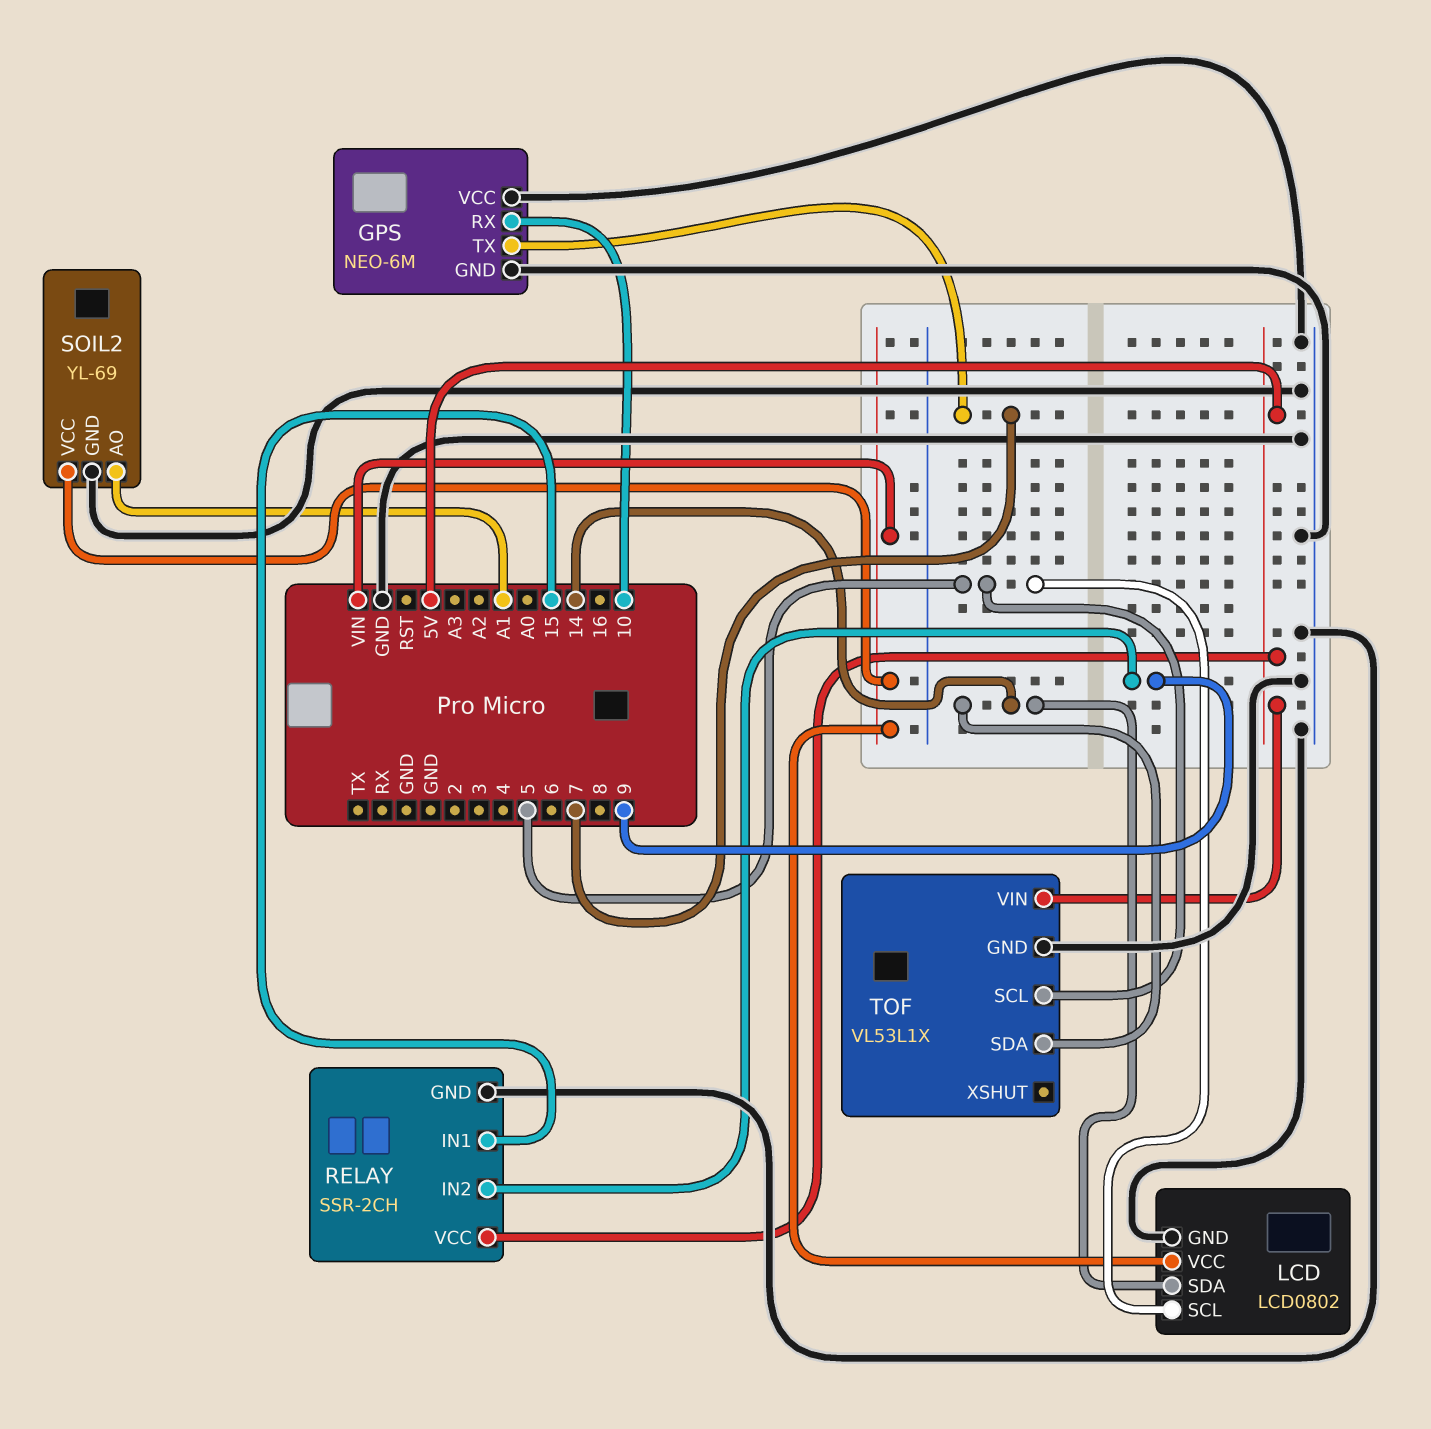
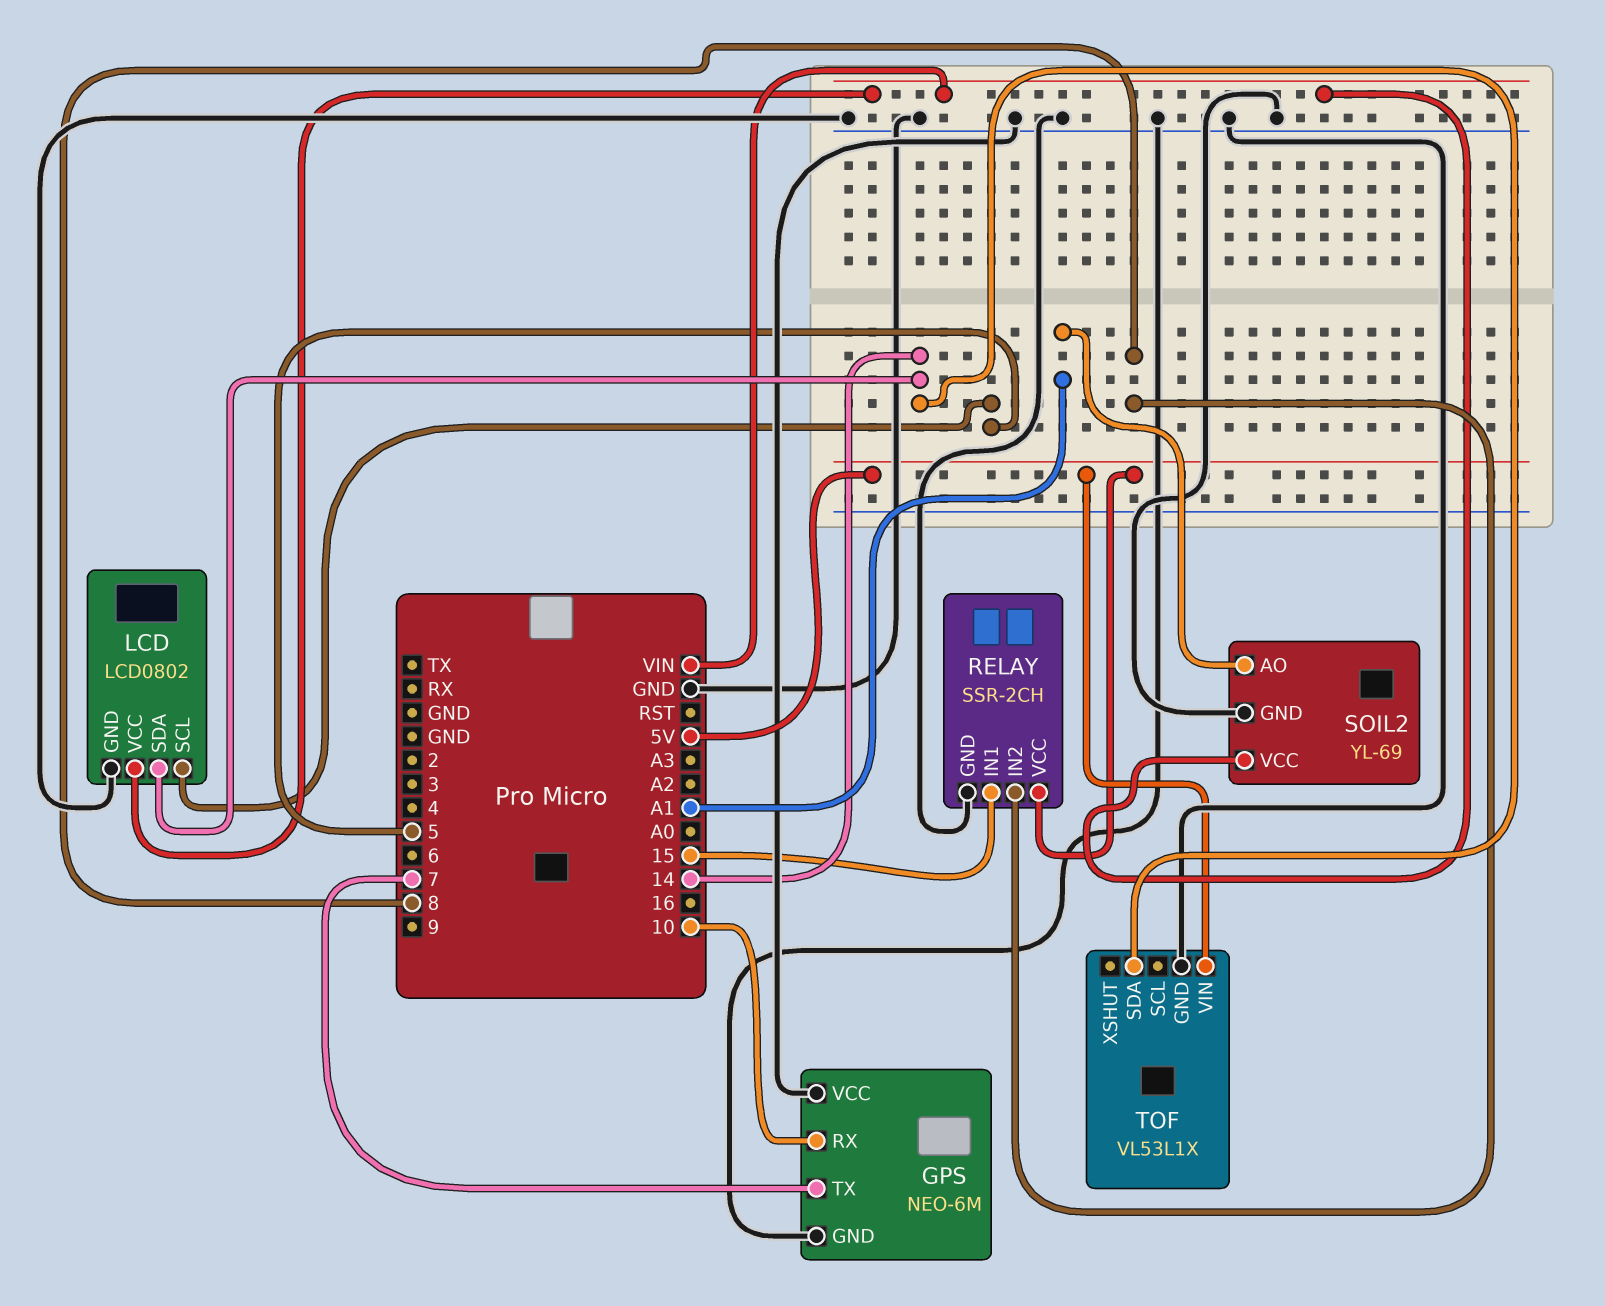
RELAY pin IN2: 9 -> 8
TOF pin SCL: 5 -> none

